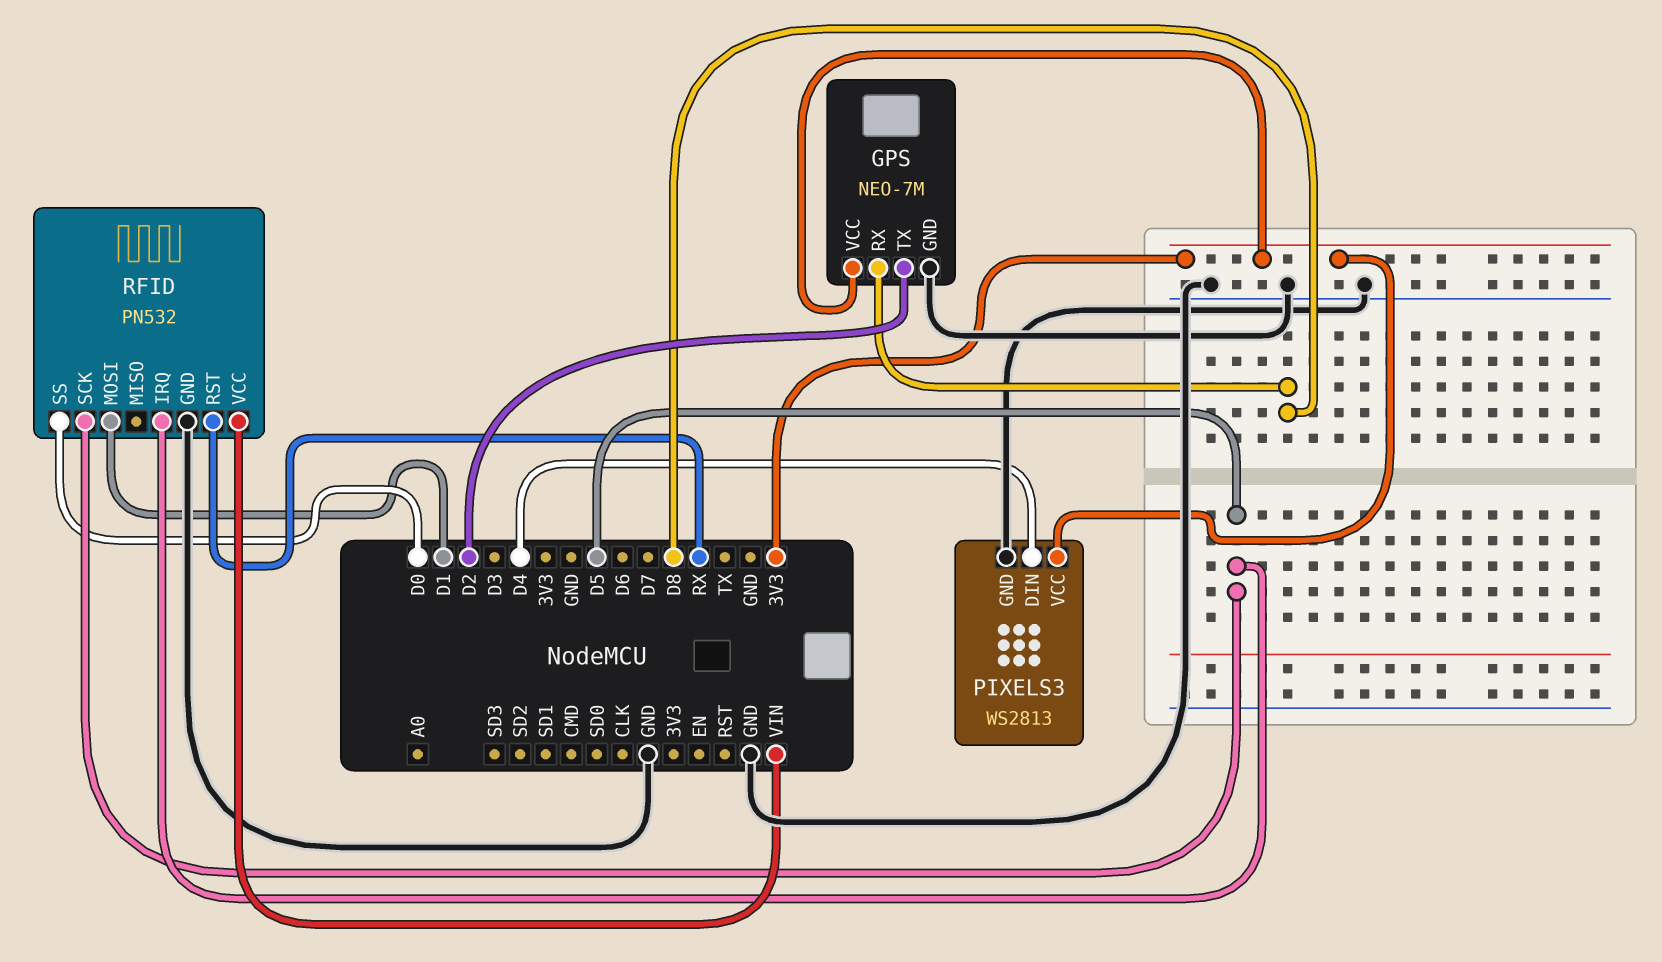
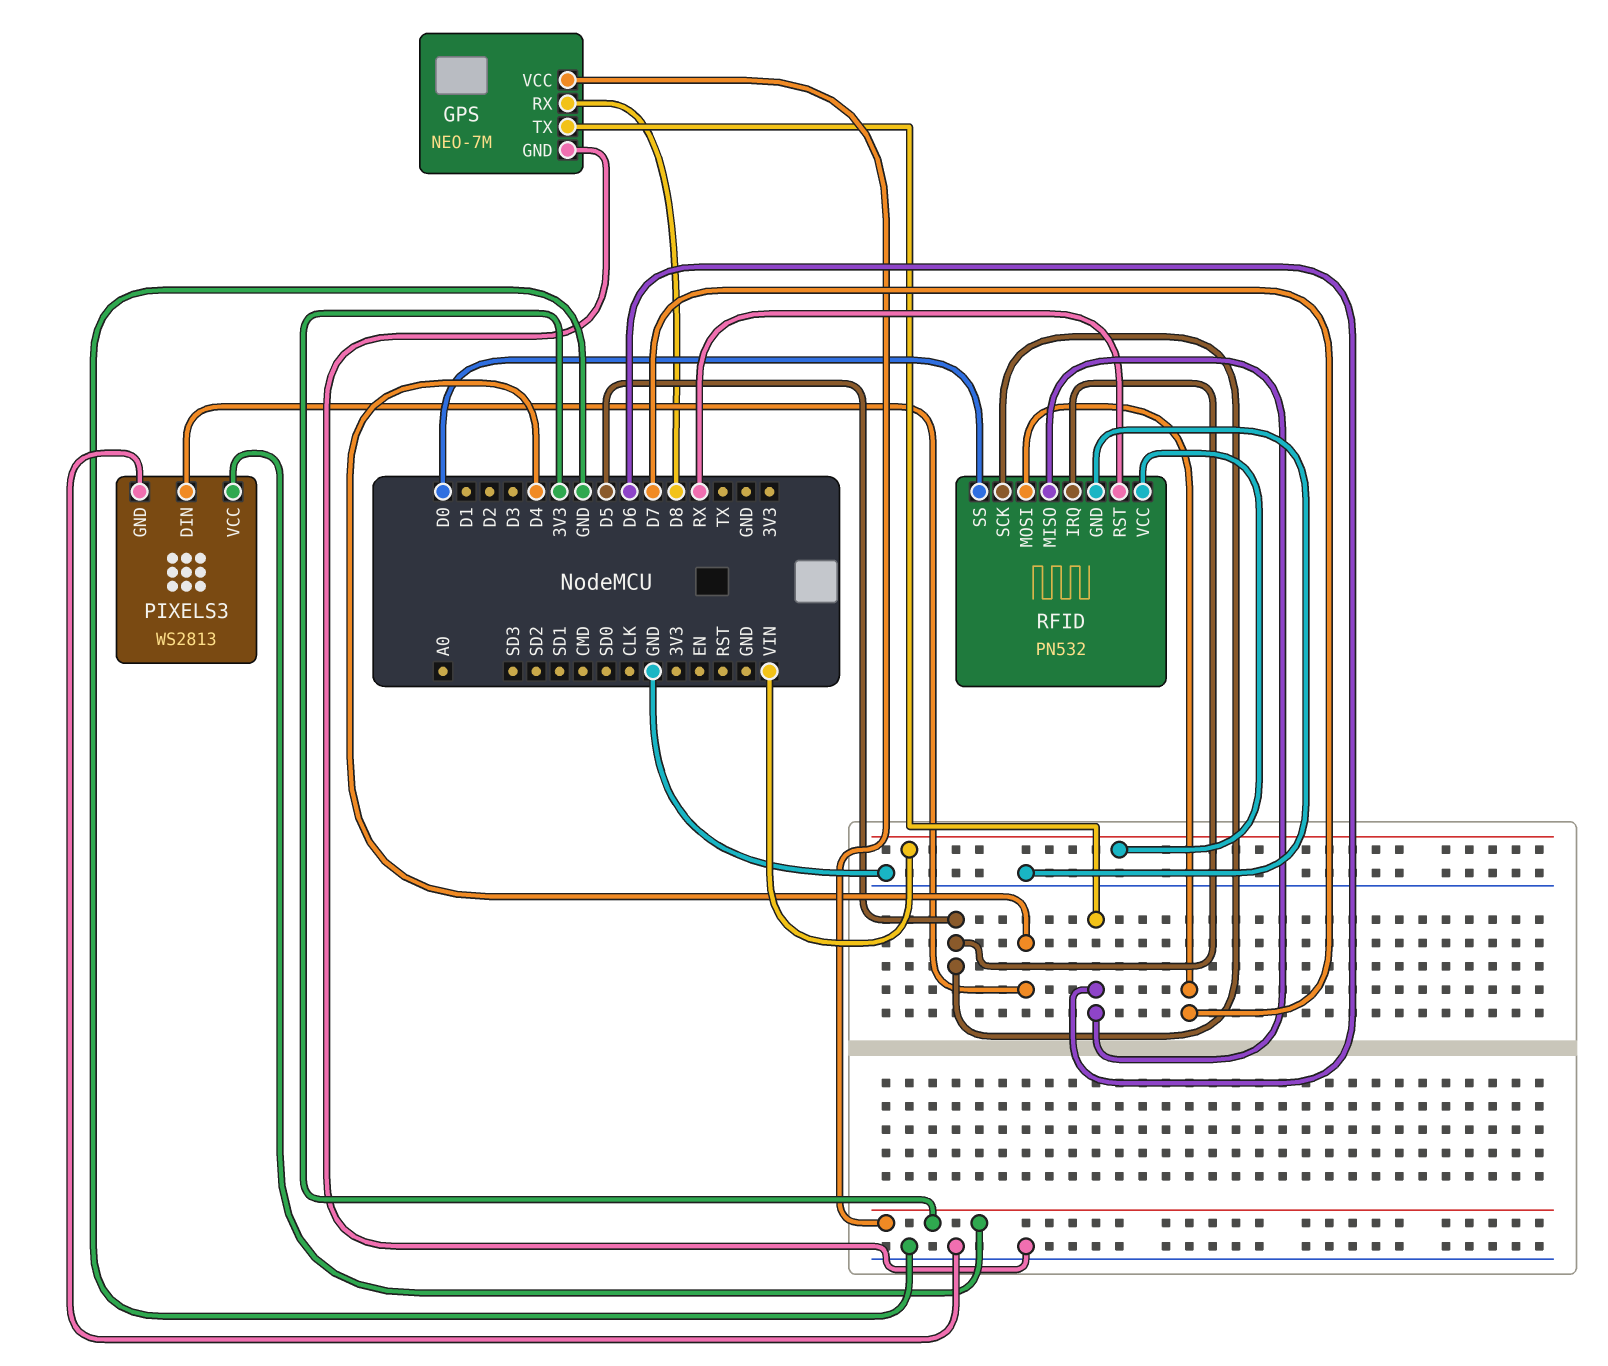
GPS pin TX: D2 -> D6
RFID pin MISO: none -> D6
RFID pin MOSI: D1 -> D7

